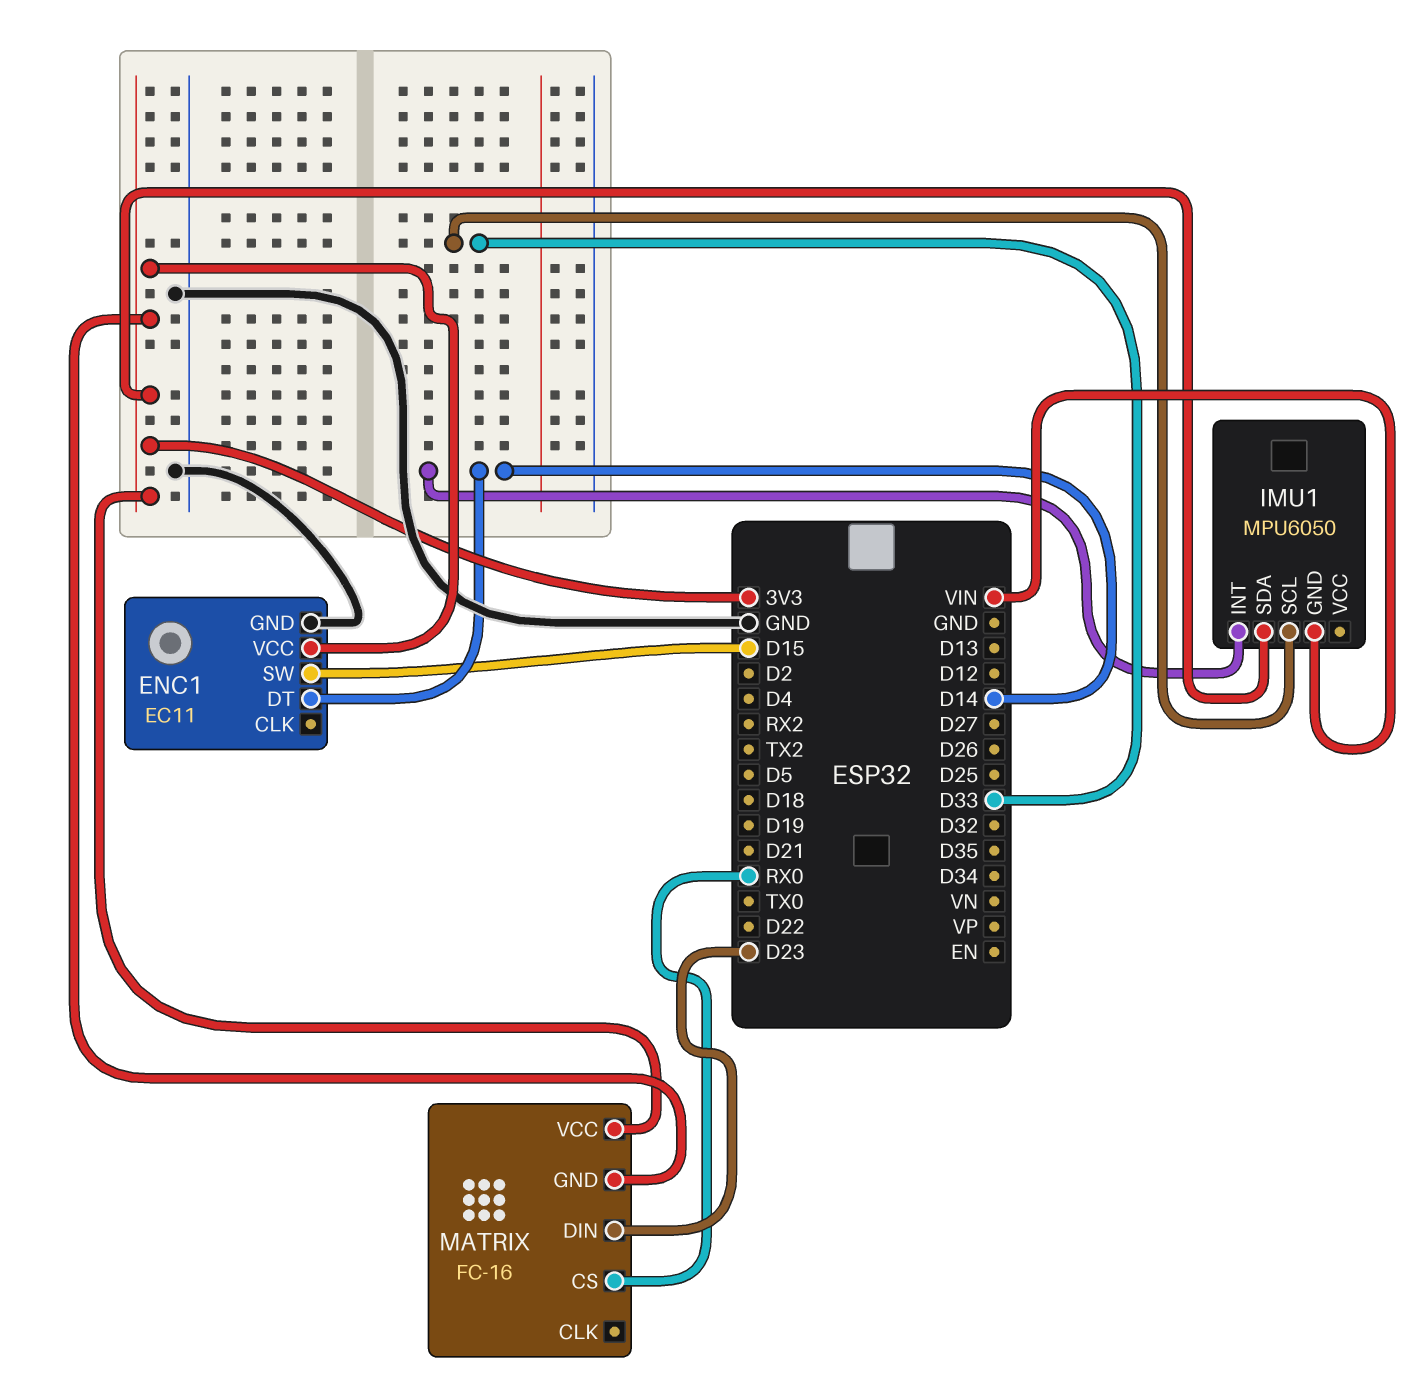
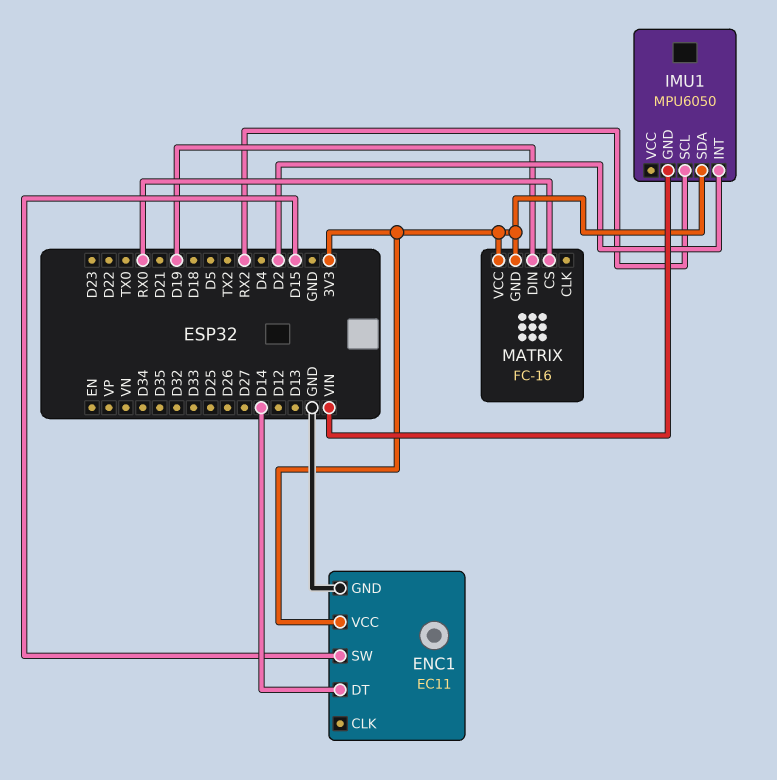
IMU1 pin INT: D14 -> D2
IMU1 pin SCL: D33 -> RX2
MATRIX pin DIN: D23 -> D19

